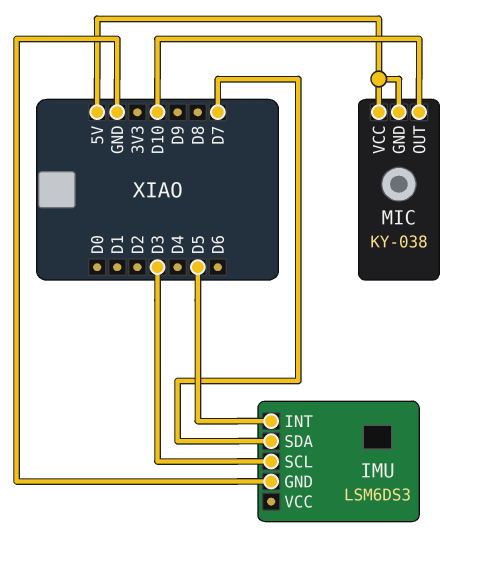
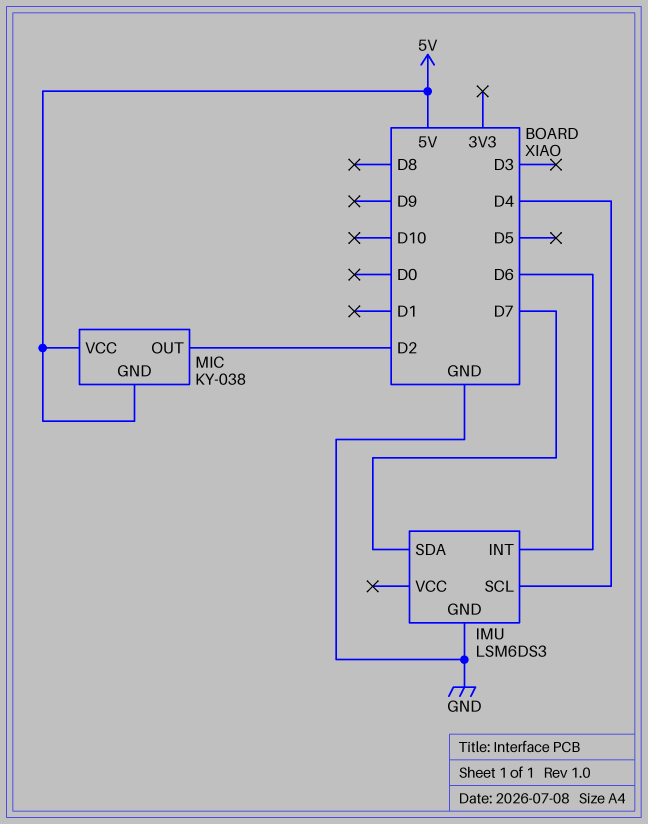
IMU pin INT: D5 -> D6
IMU pin SCL: D3 -> D4
MIC pin OUT: D10 -> D2

